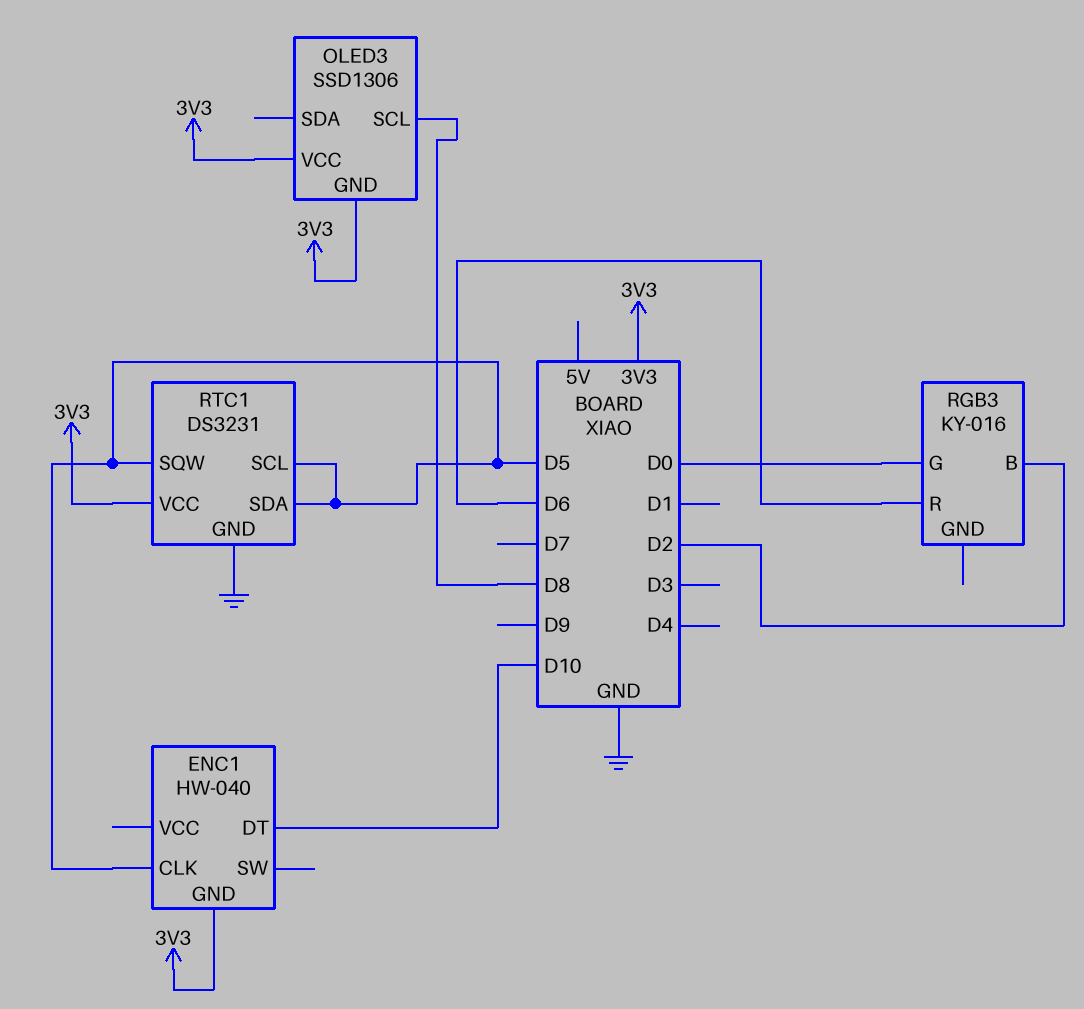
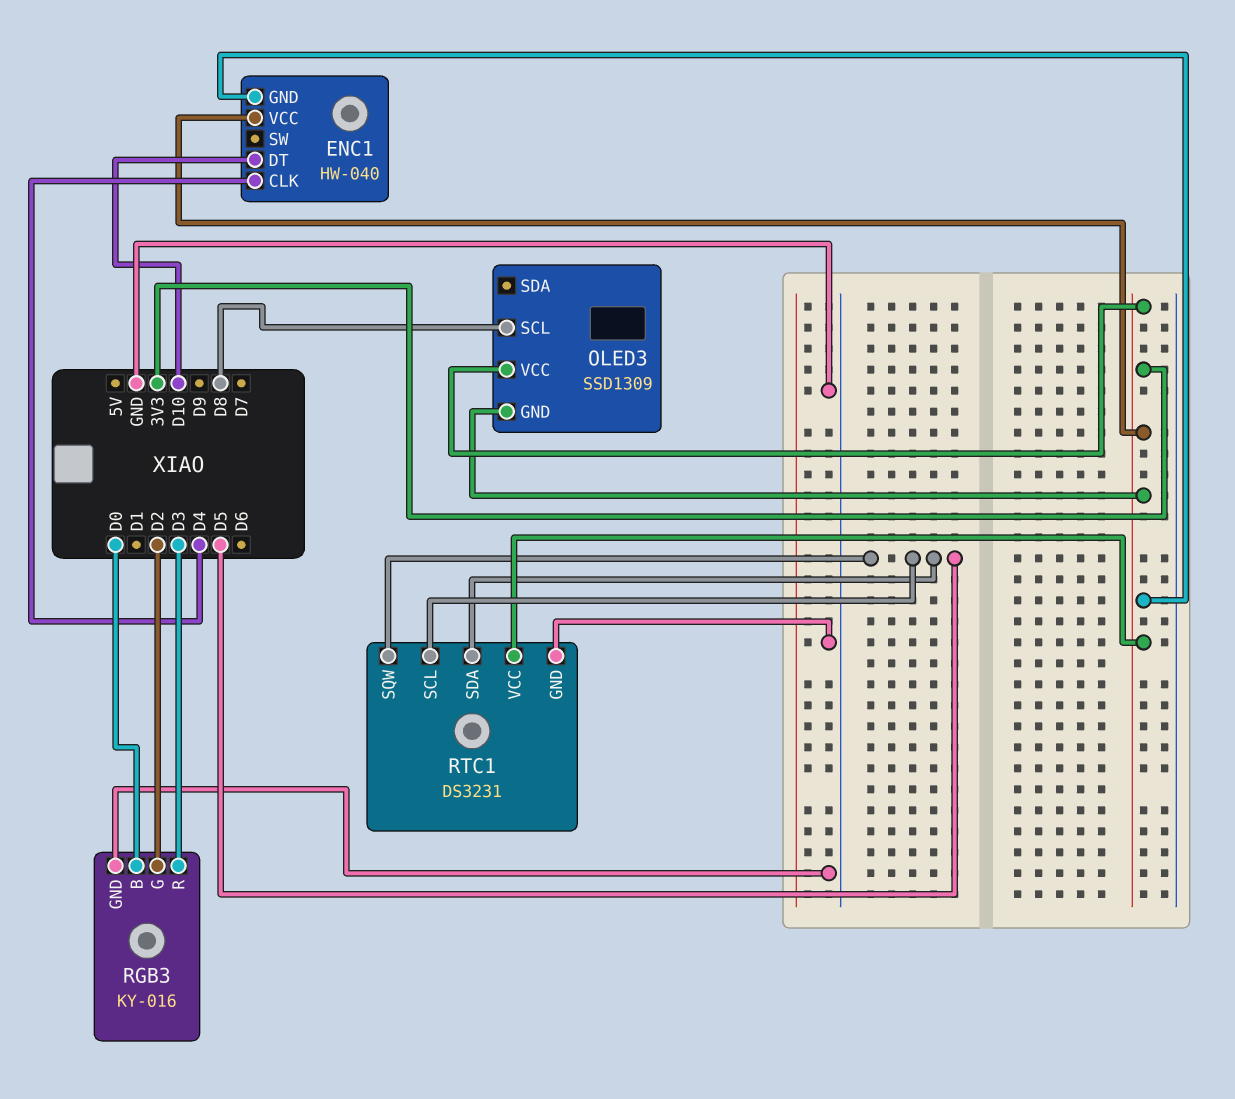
ENC1 pin CLK: D5 -> D4
ENC1 pin VCC: none -> 3V3
OLED3: SSD1306 -> SSD1309
RGB3 pin B: D2 -> D0
RGB3 pin G: D0 -> D2
RGB3 pin GND: none -> GND
RGB3 pin R: D6 -> D3

